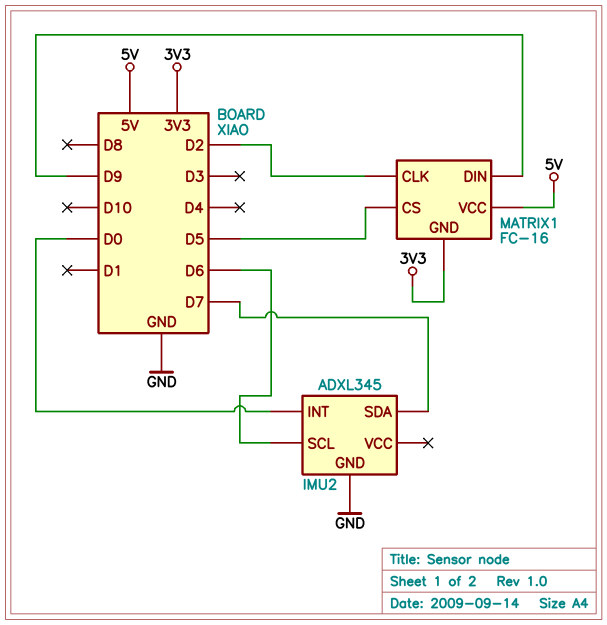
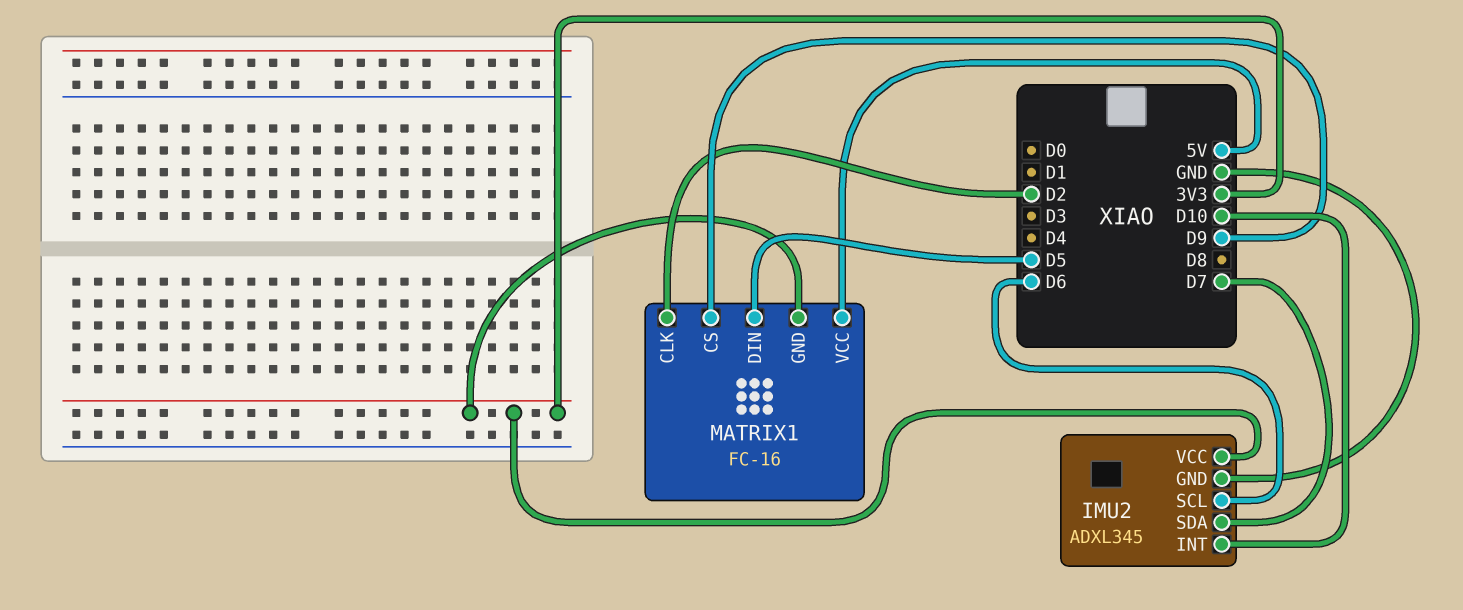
IMU2 pin INT: D0 -> D10
IMU2 pin VCC: none -> 3V3
MATRIX1 pin CS: D5 -> D9
MATRIX1 pin DIN: D9 -> D5

